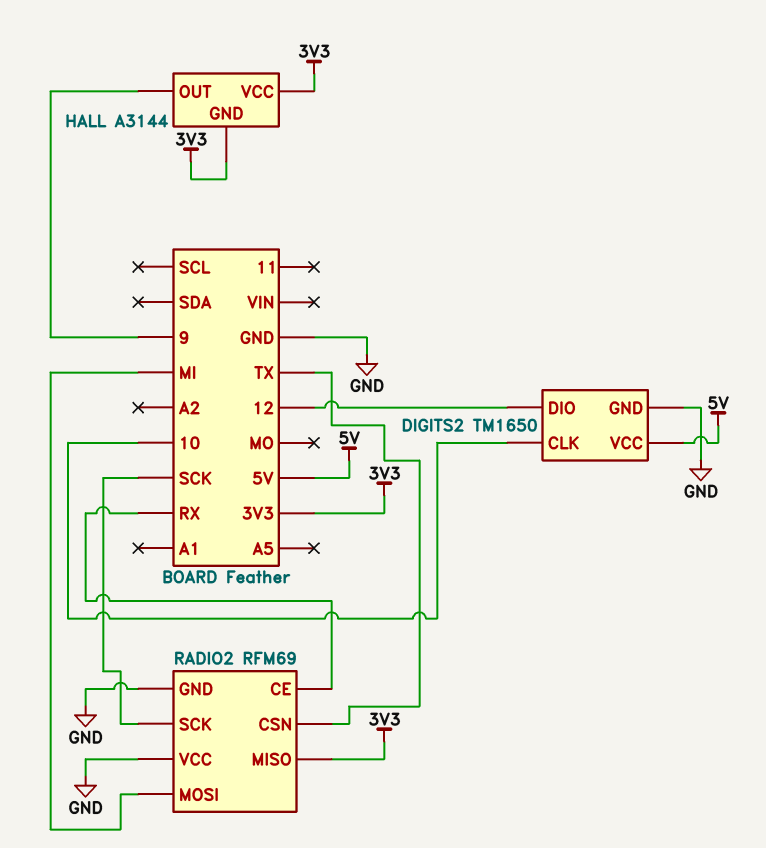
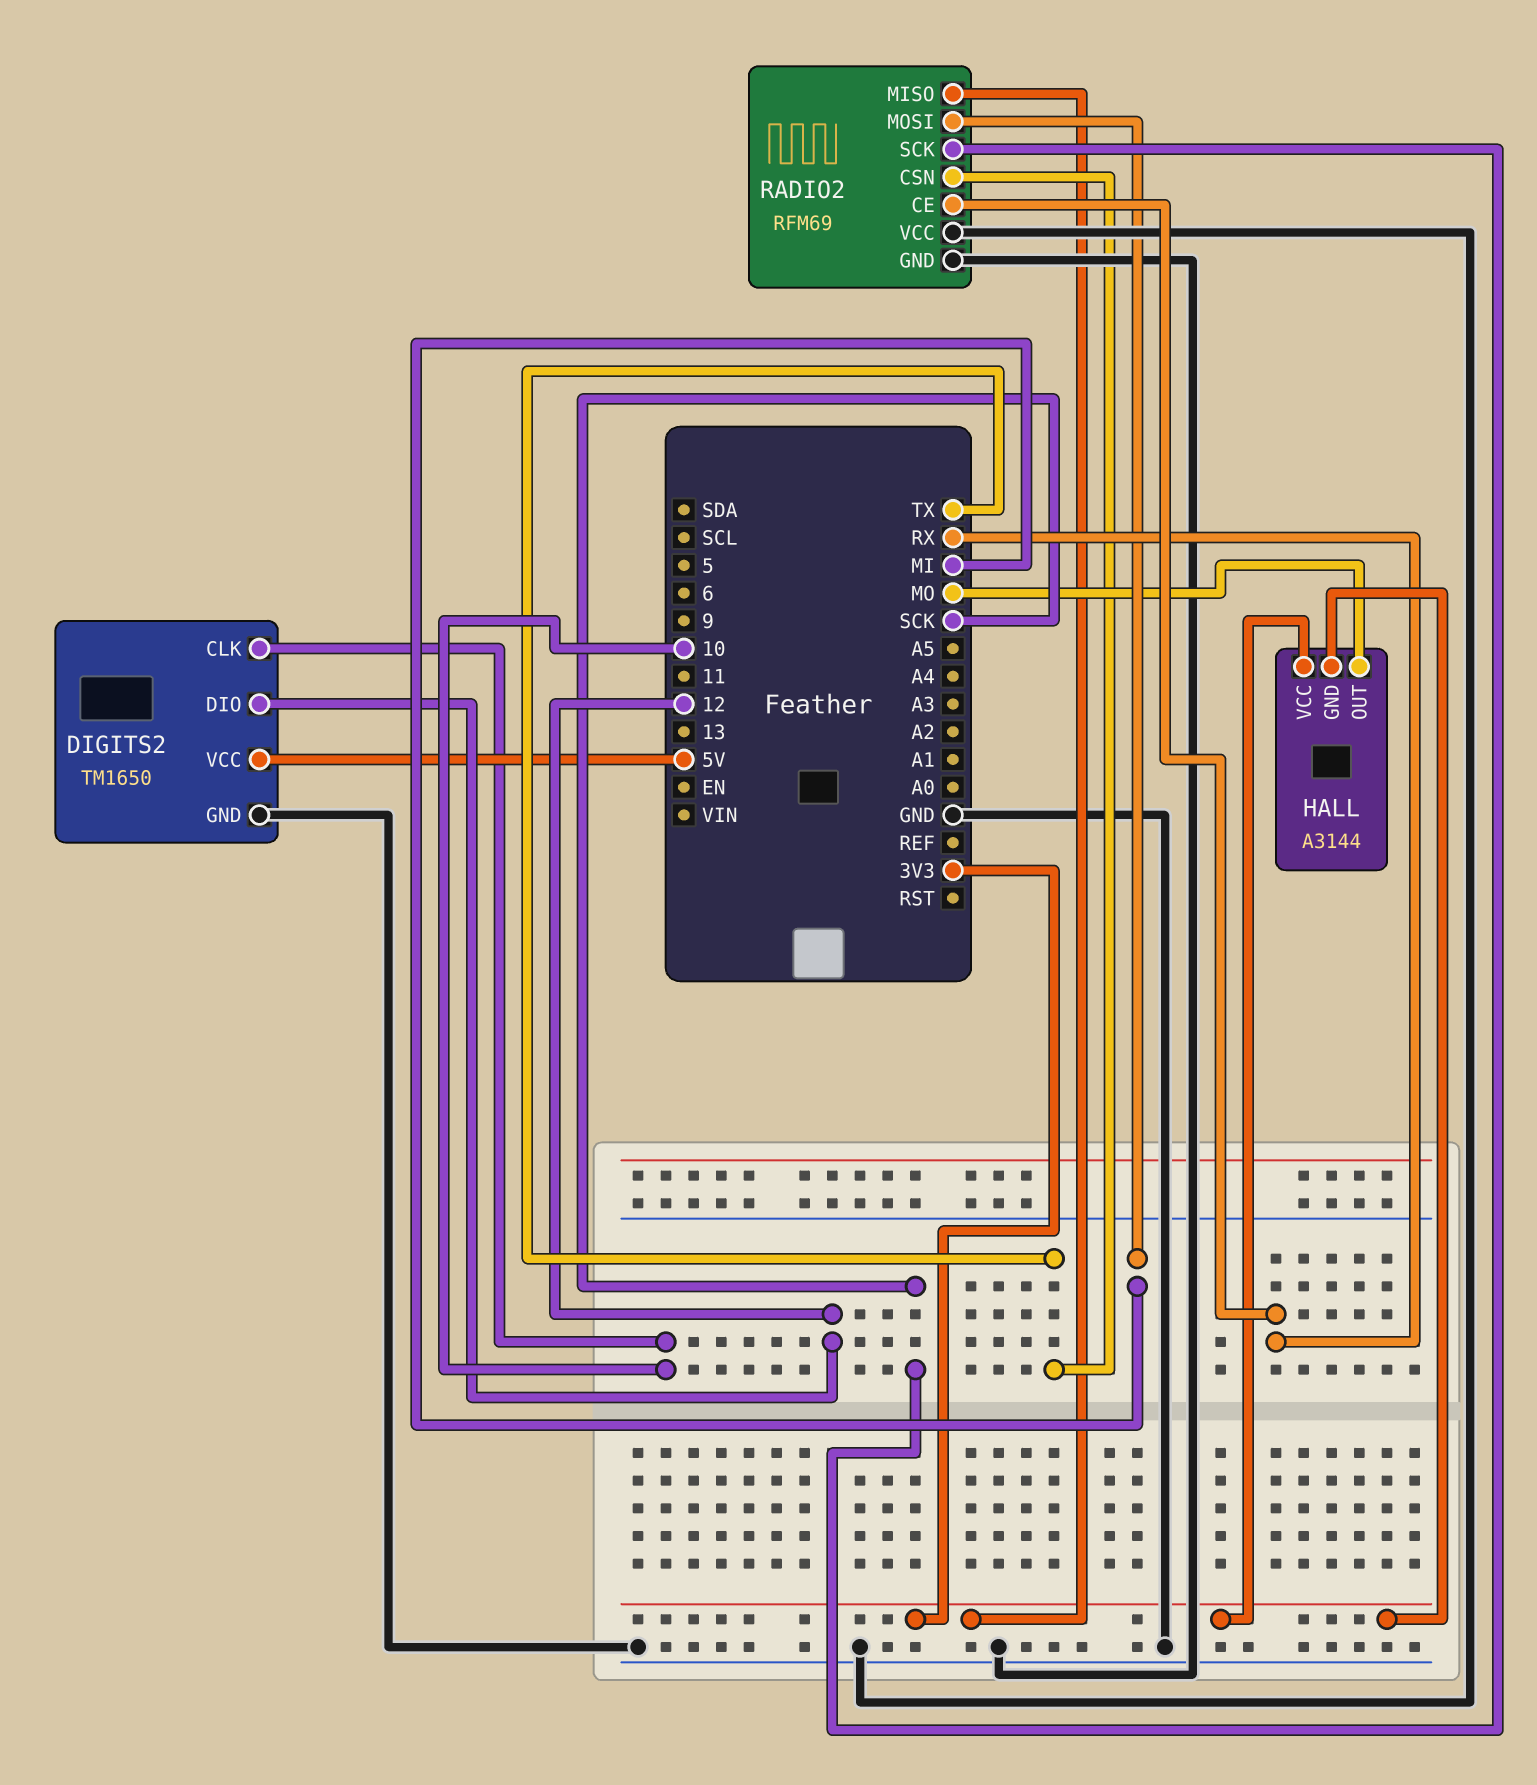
HALL pin OUT: 9 -> MO

